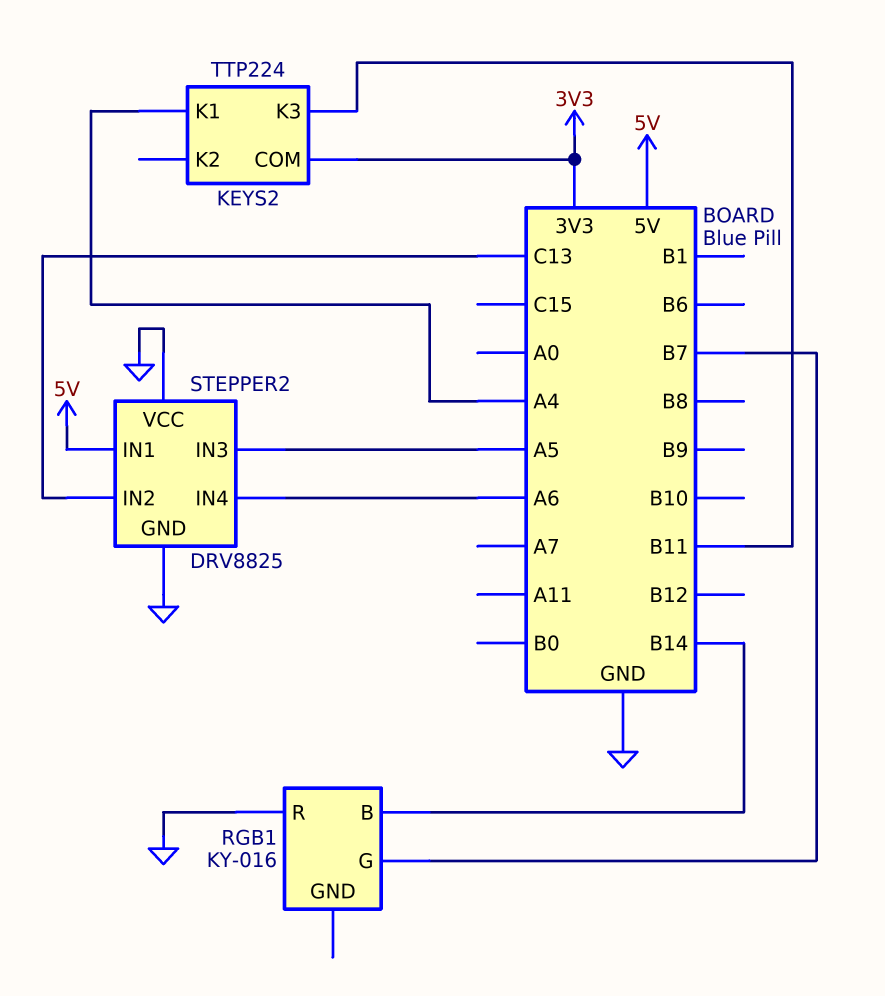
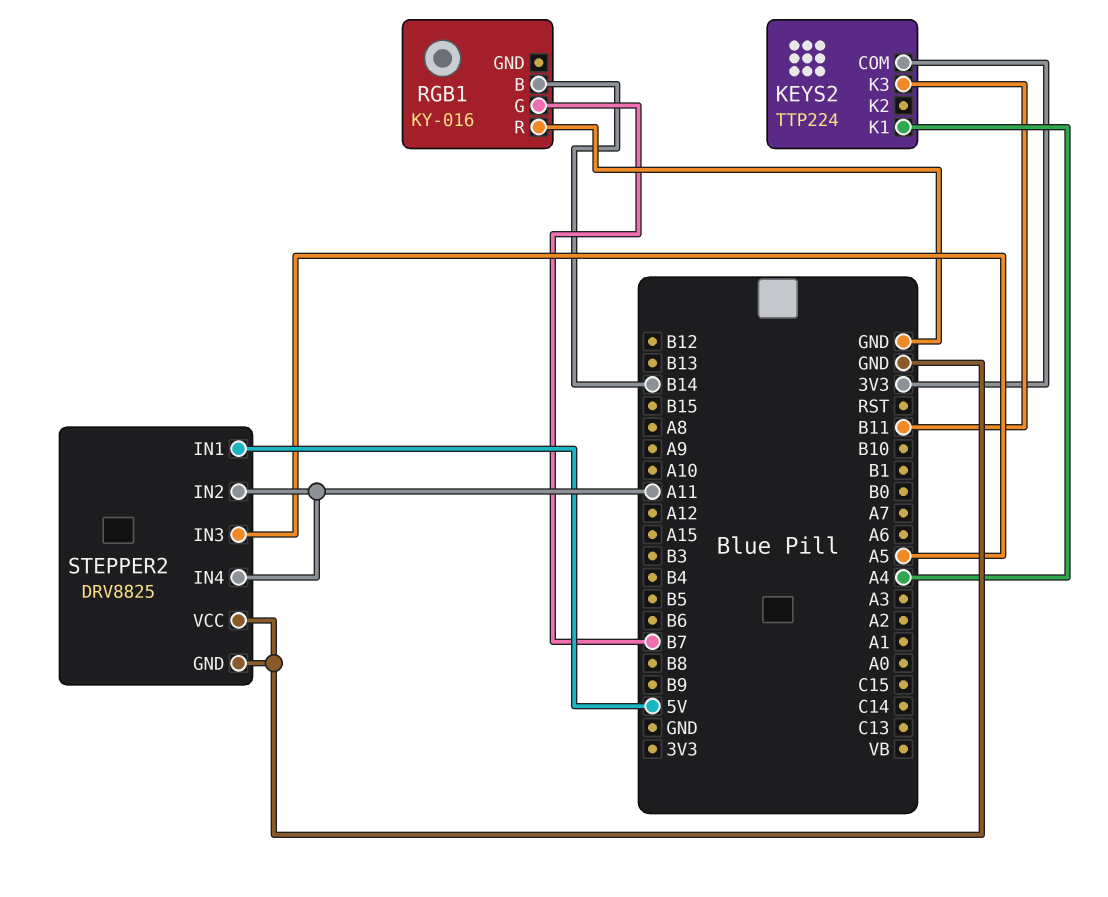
STEPPER2 pin IN2: C13 -> A11
STEPPER2 pin IN4: A6 -> A11

